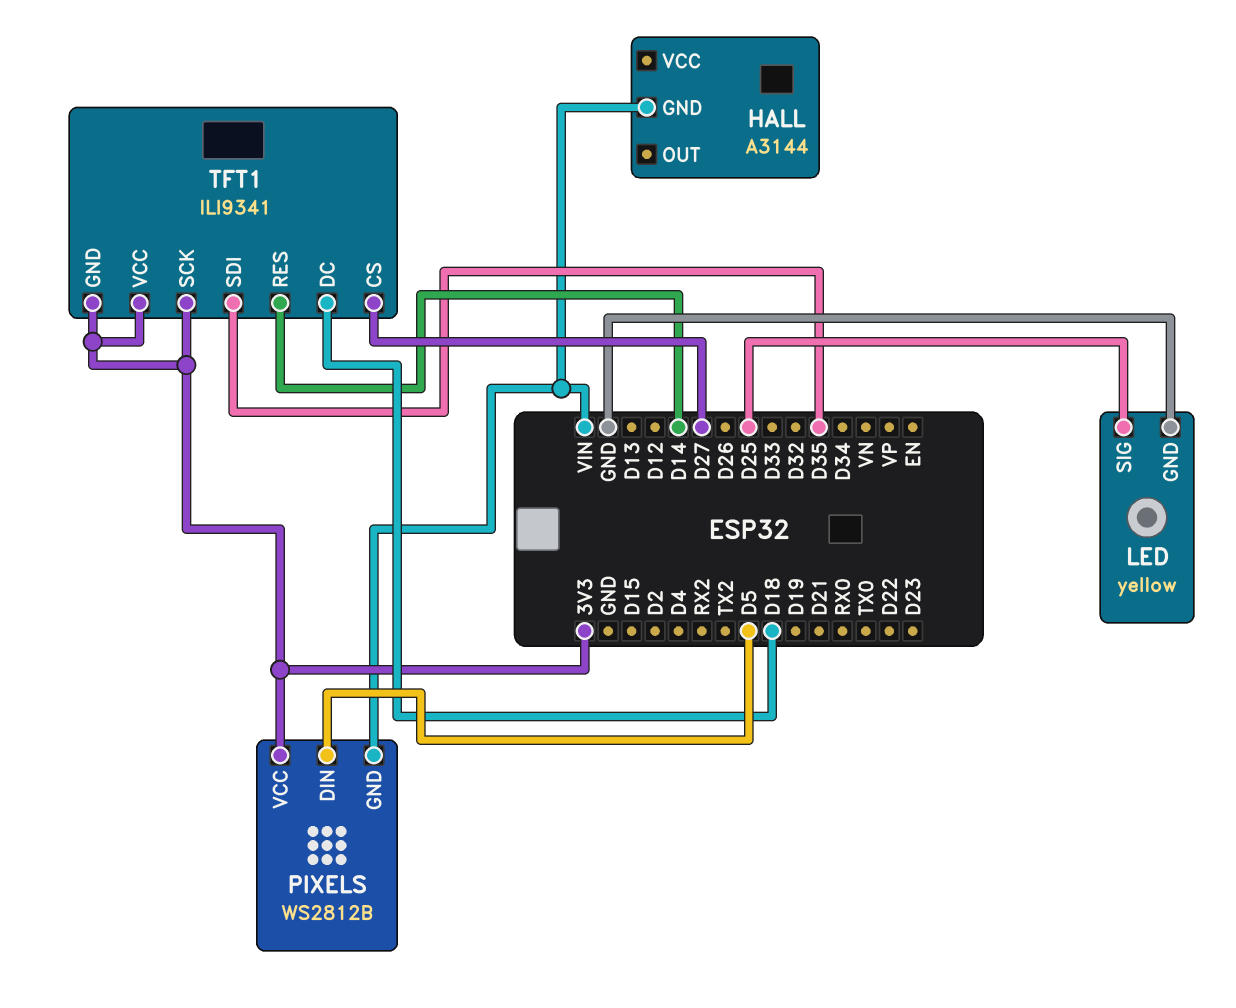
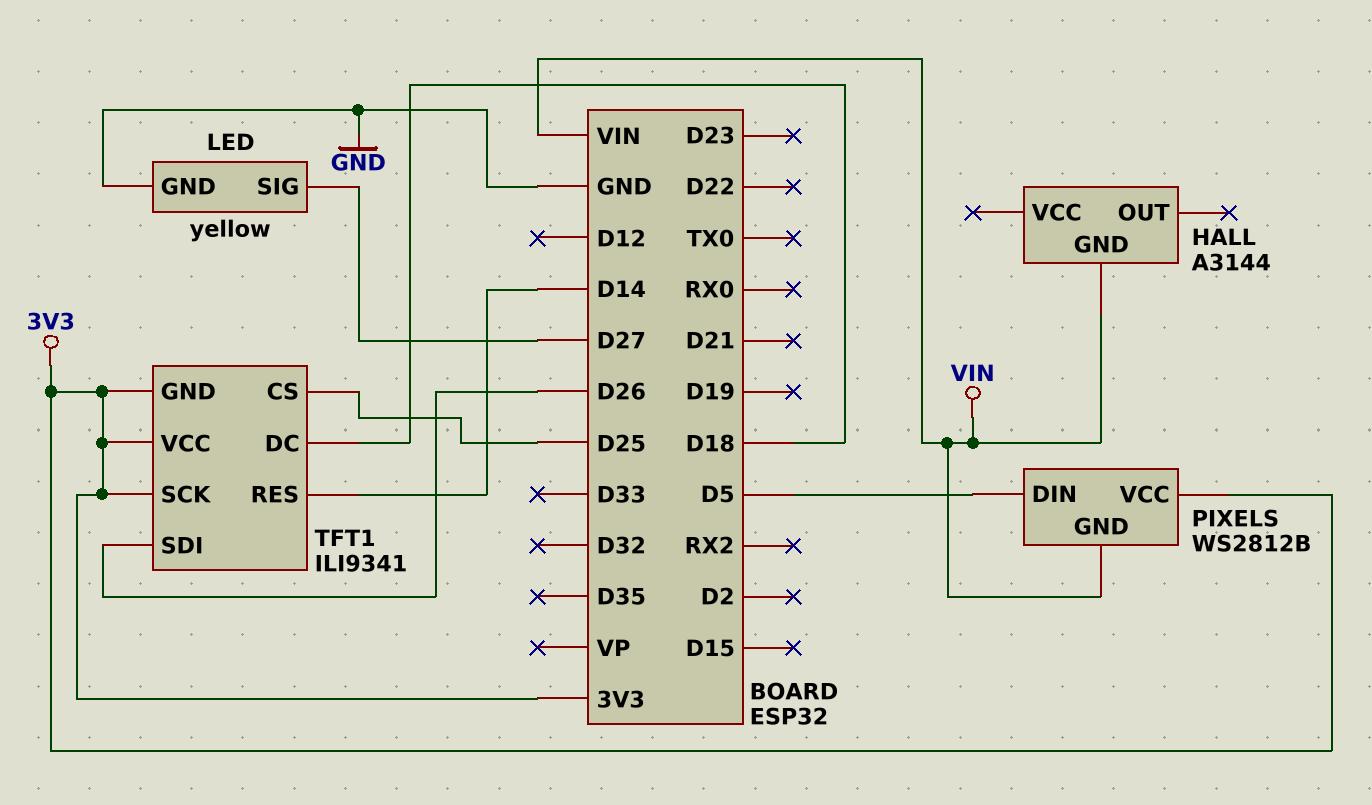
LED pin SIG: D25 -> D27
TFT1 pin CS: D27 -> D25
TFT1 pin SDI: D35 -> D26

